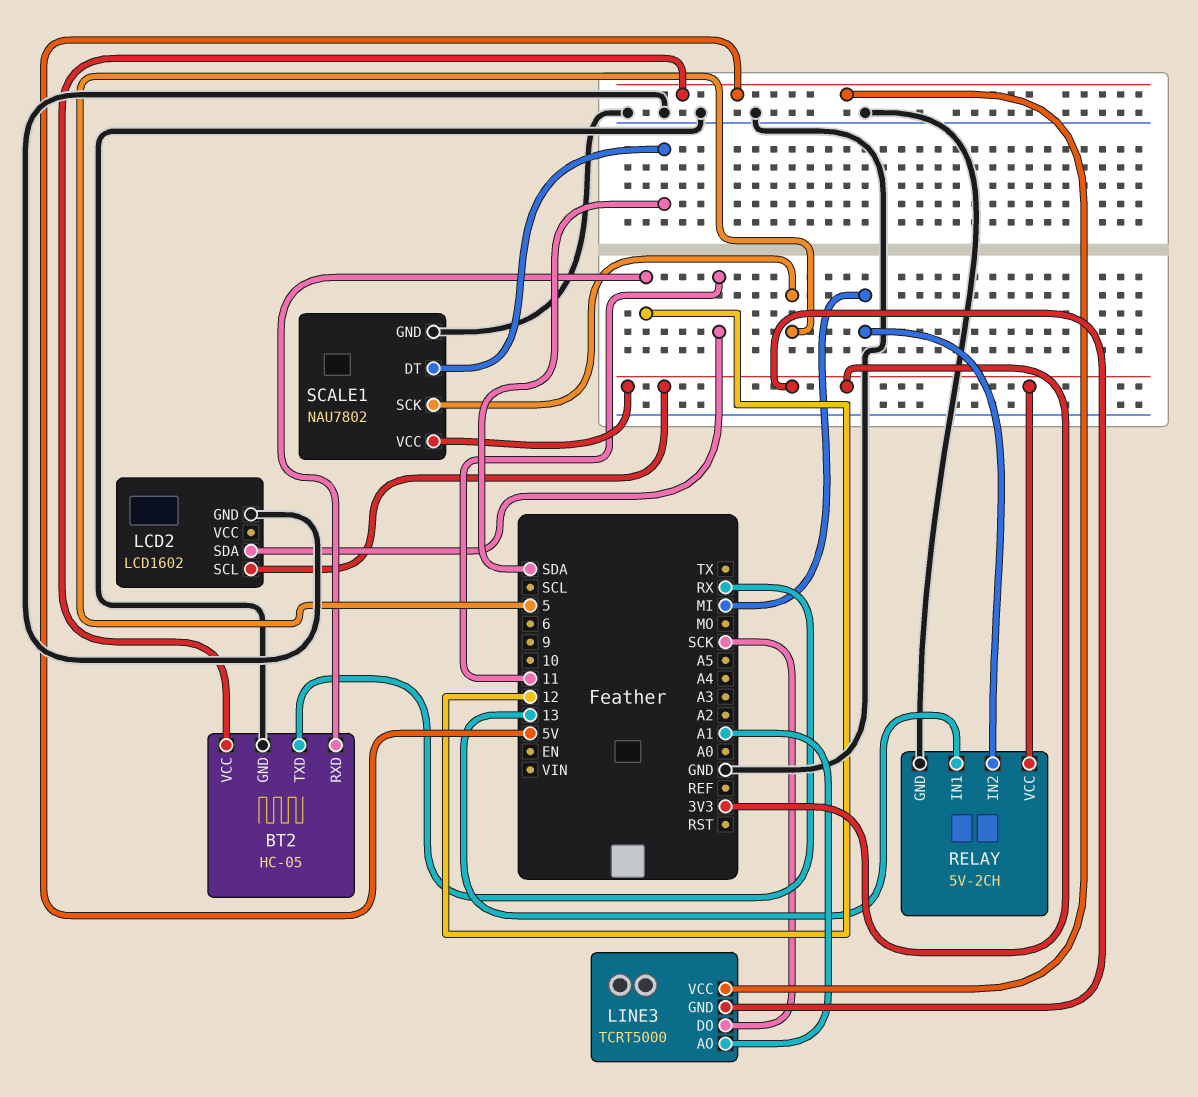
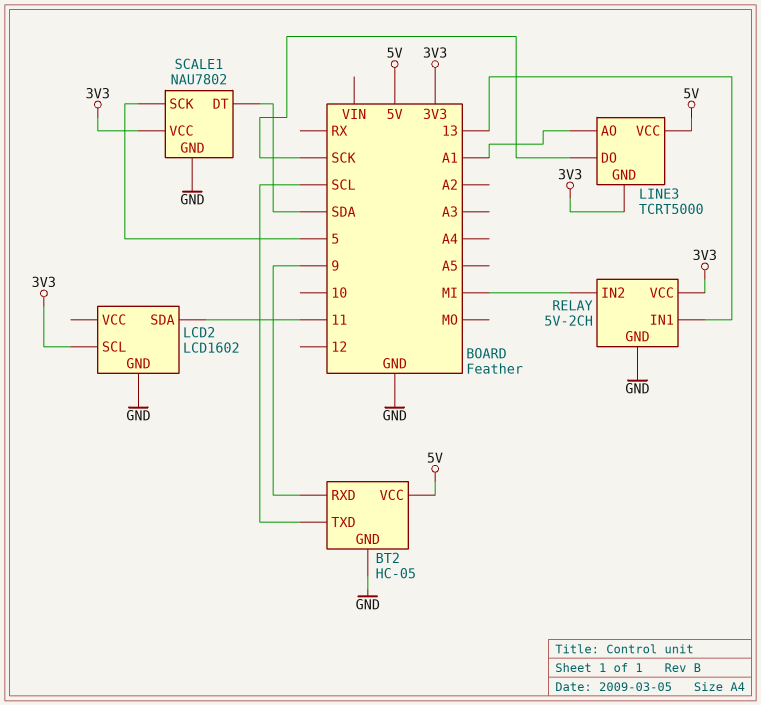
BT2 pin RXD: 12 -> 9
BT2 pin TXD: RX -> SCL

